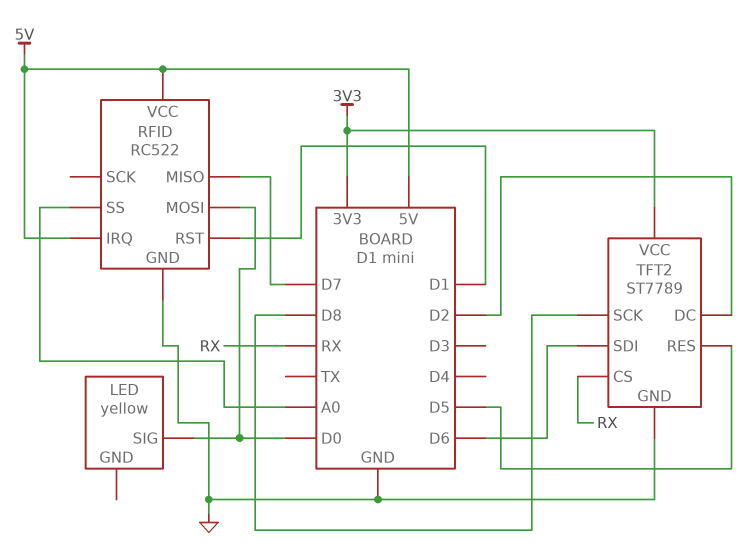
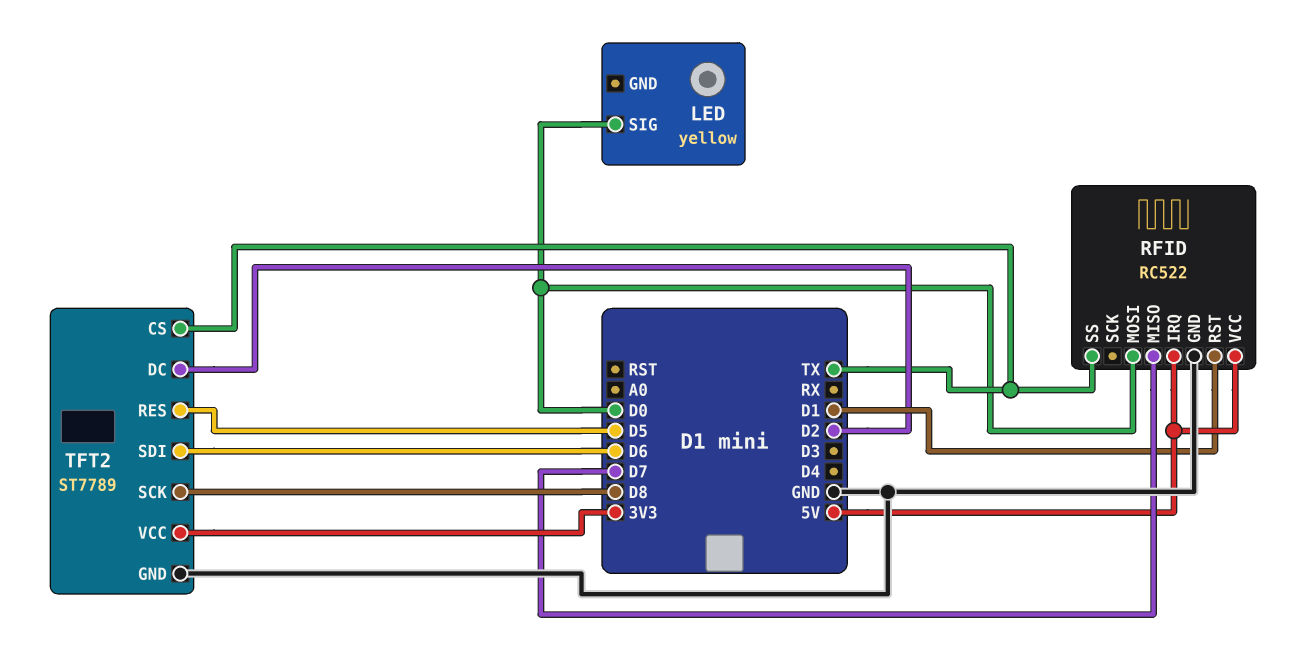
RFID pin SS: A0 -> TX
TFT2 pin CS: RX -> TX

